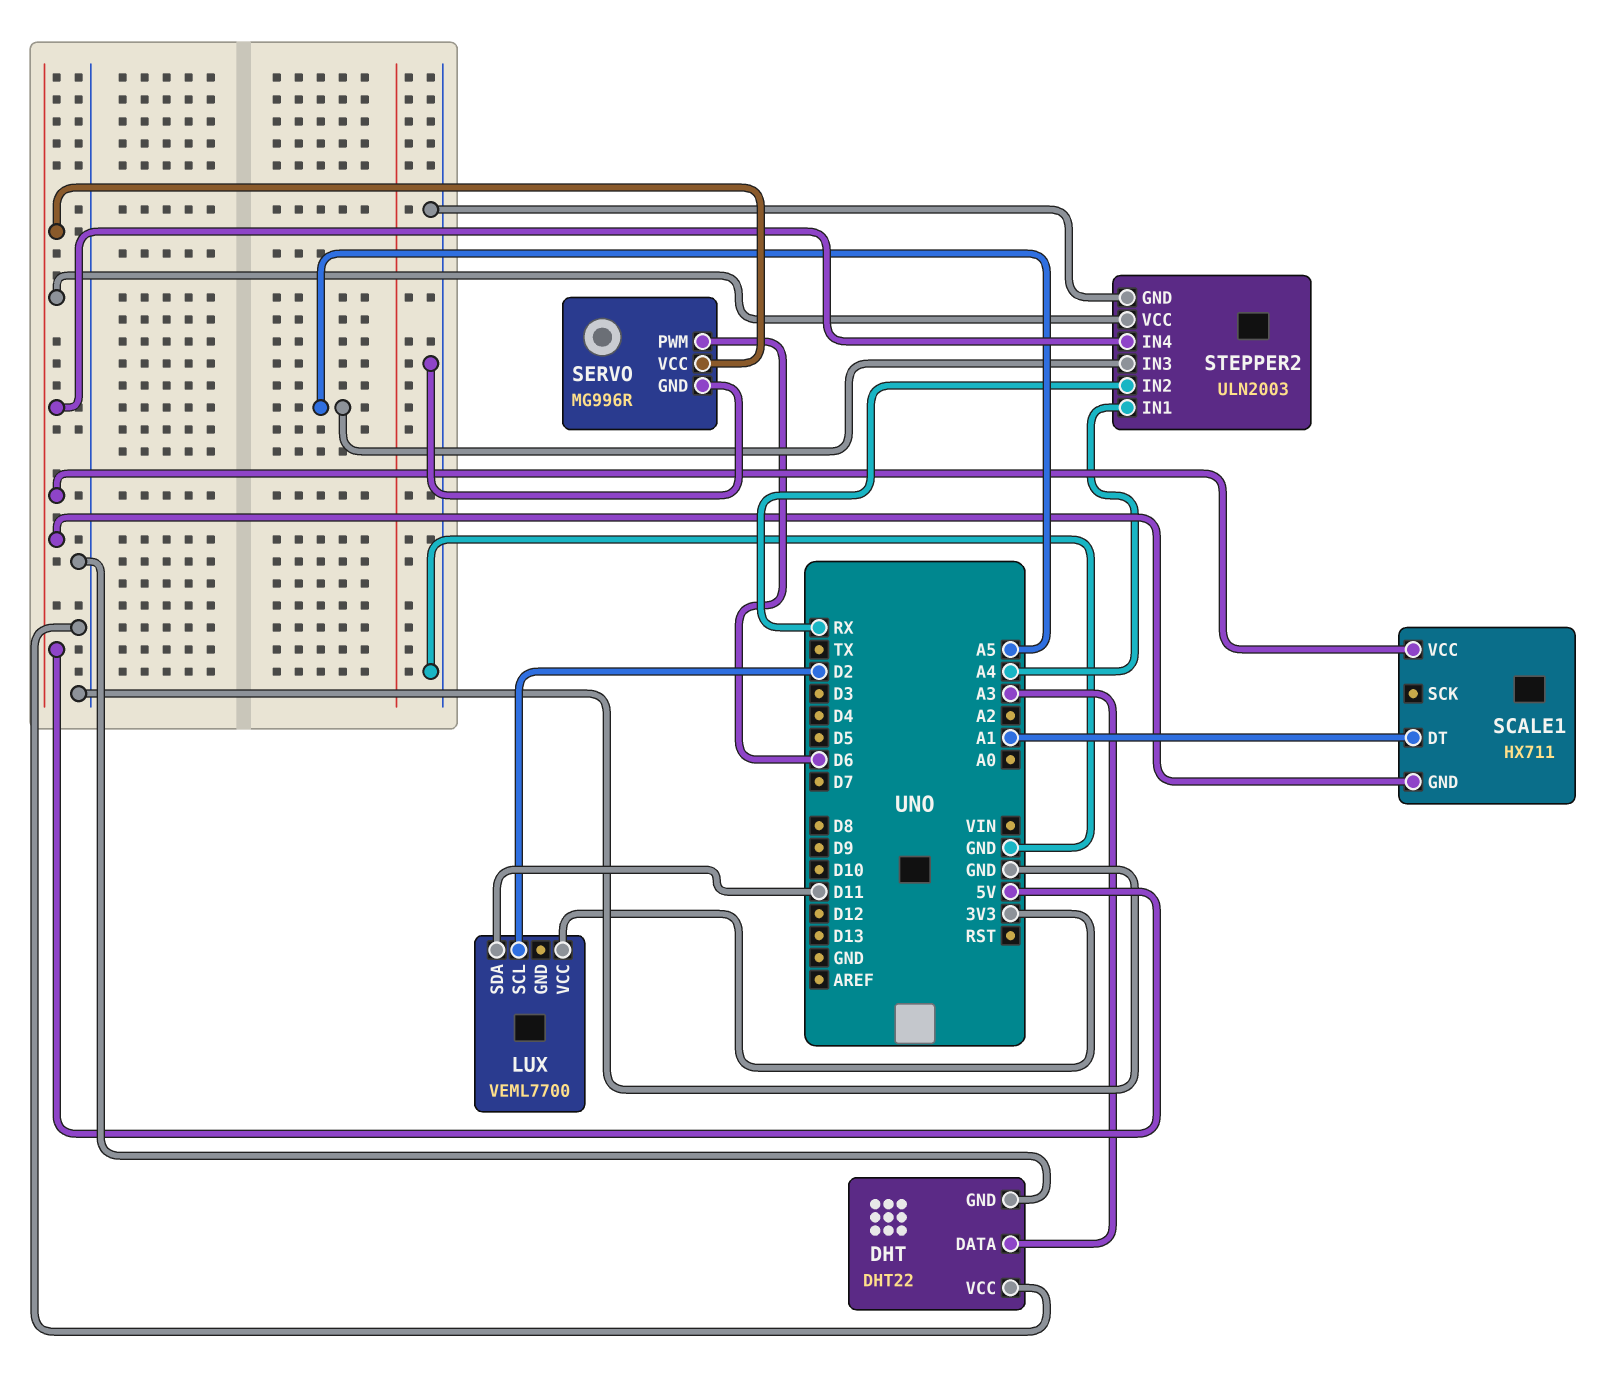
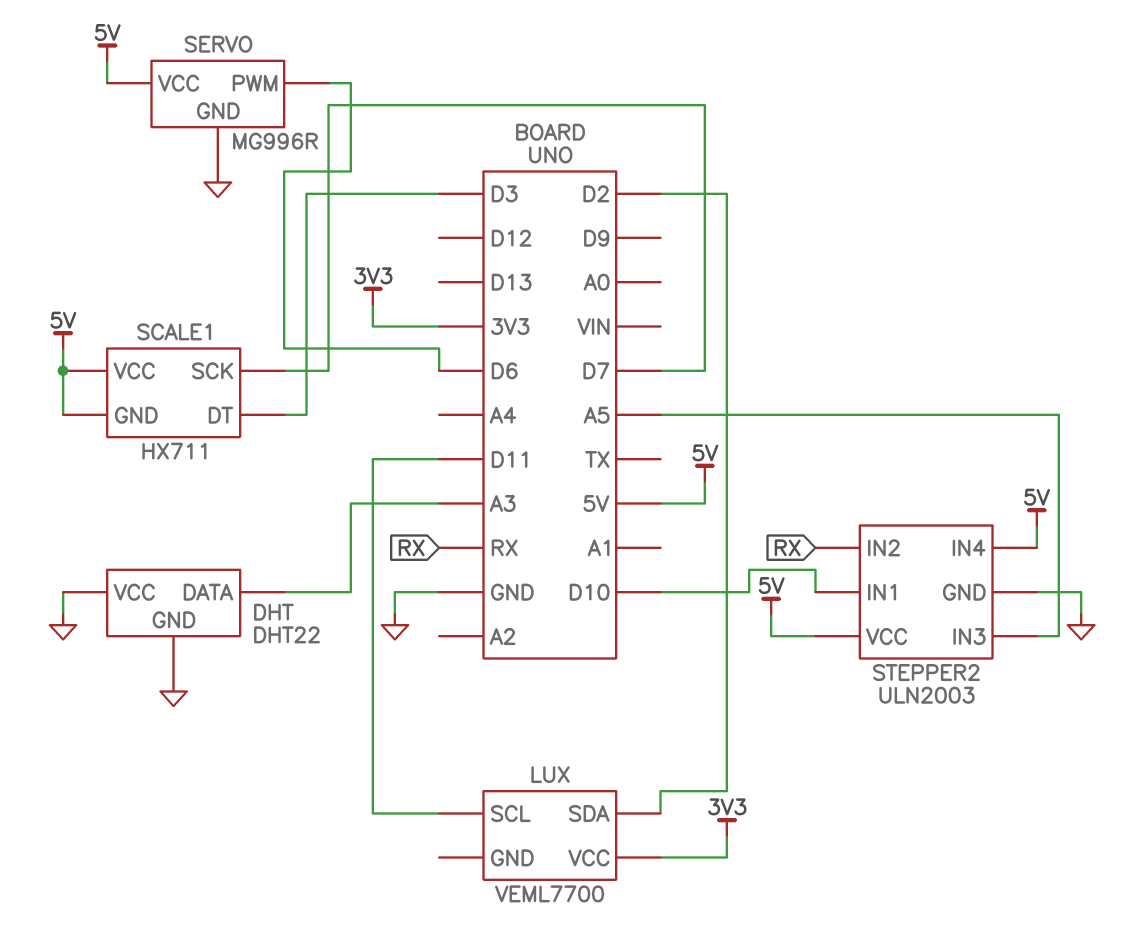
LUX pin SCL: D2 -> D11
LUX pin SDA: D11 -> D2
SCALE1 pin DT: A1 -> D3
SCALE1 pin SCK: none -> D7
STEPPER2 pin IN1: A4 -> D10

